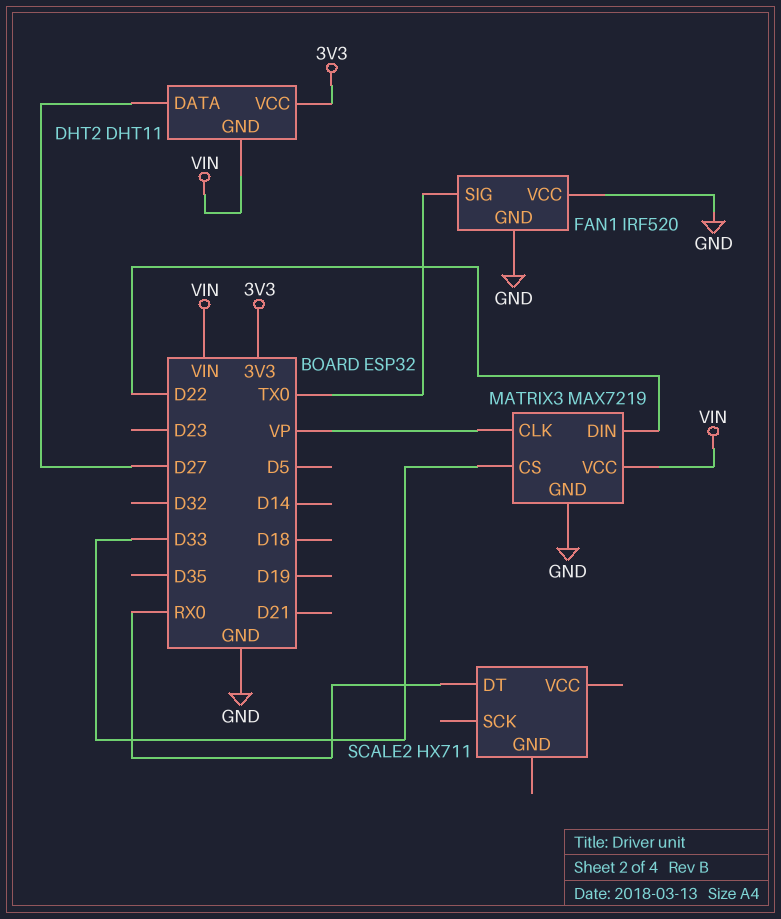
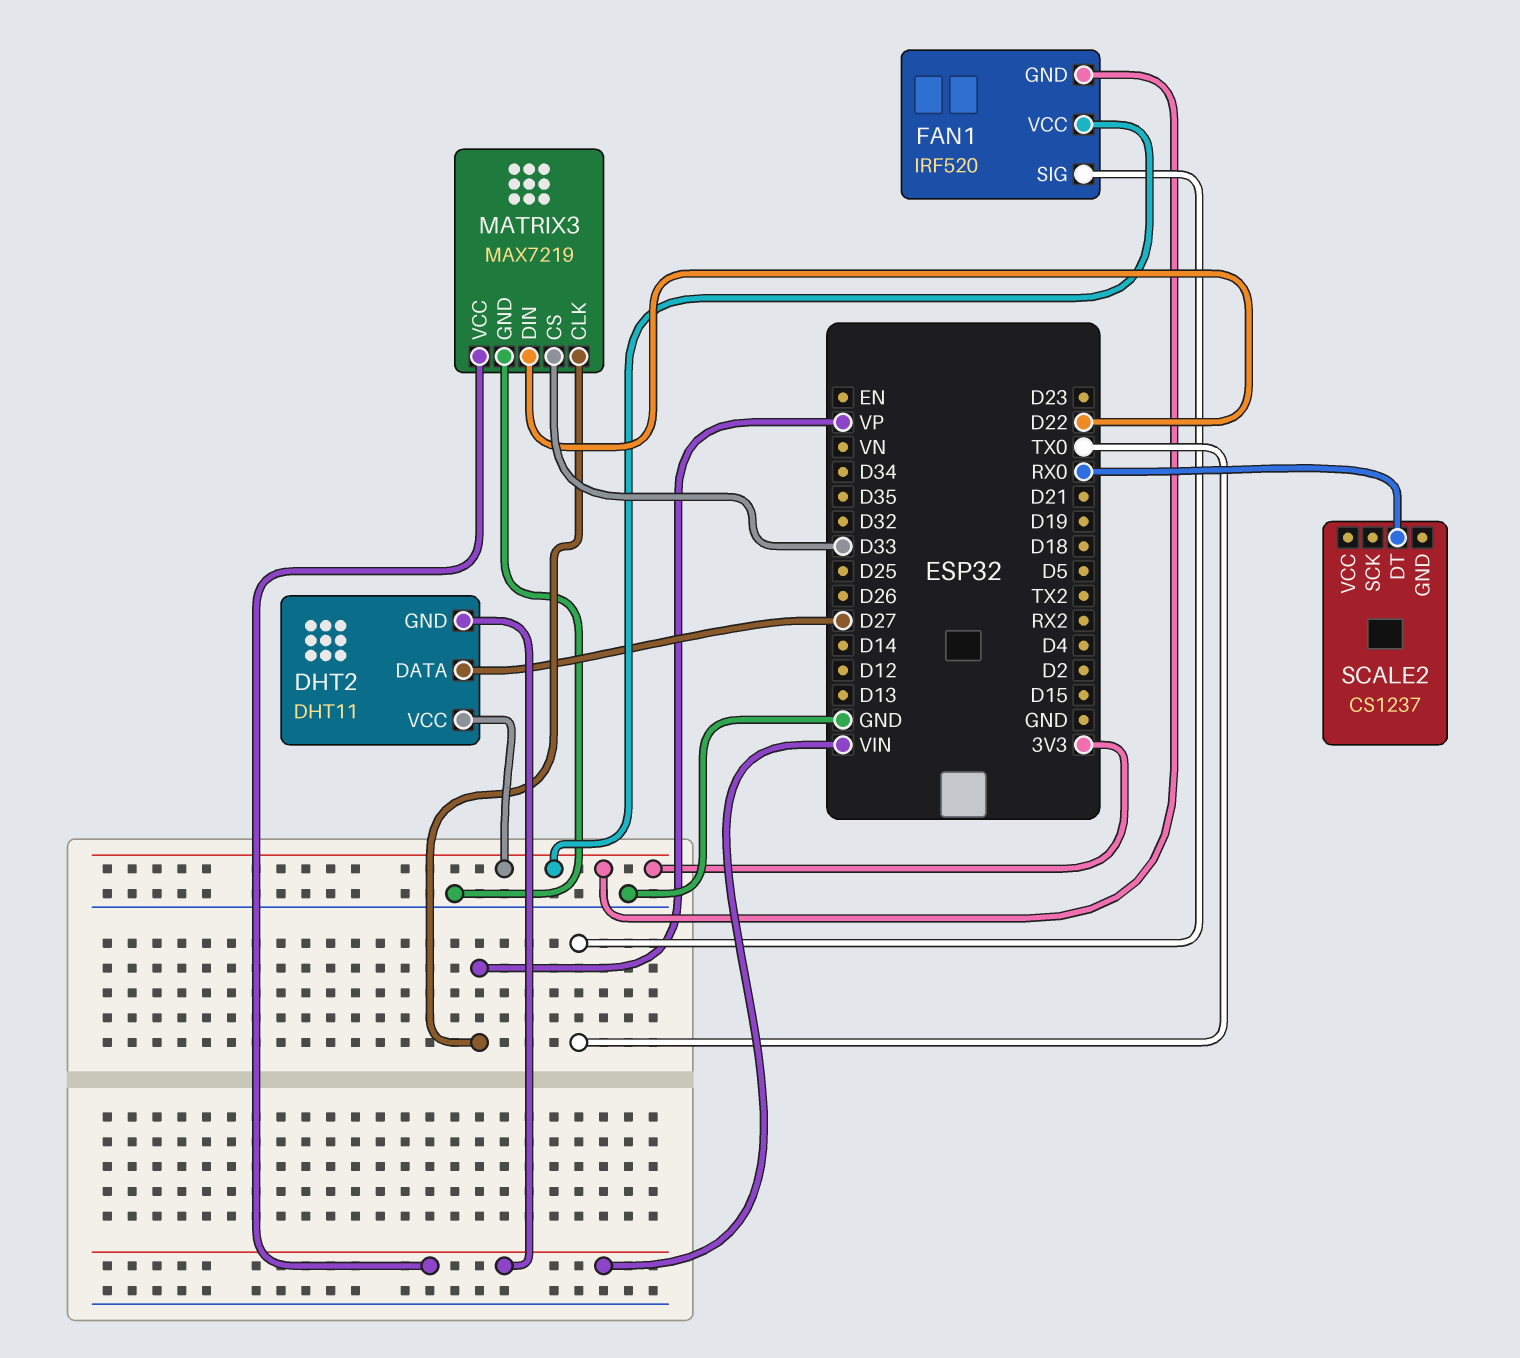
FAN1 pin GND: GND -> 3V3
FAN1 pin VCC: GND -> 3V3
SCALE2: HX711 -> CS1237

